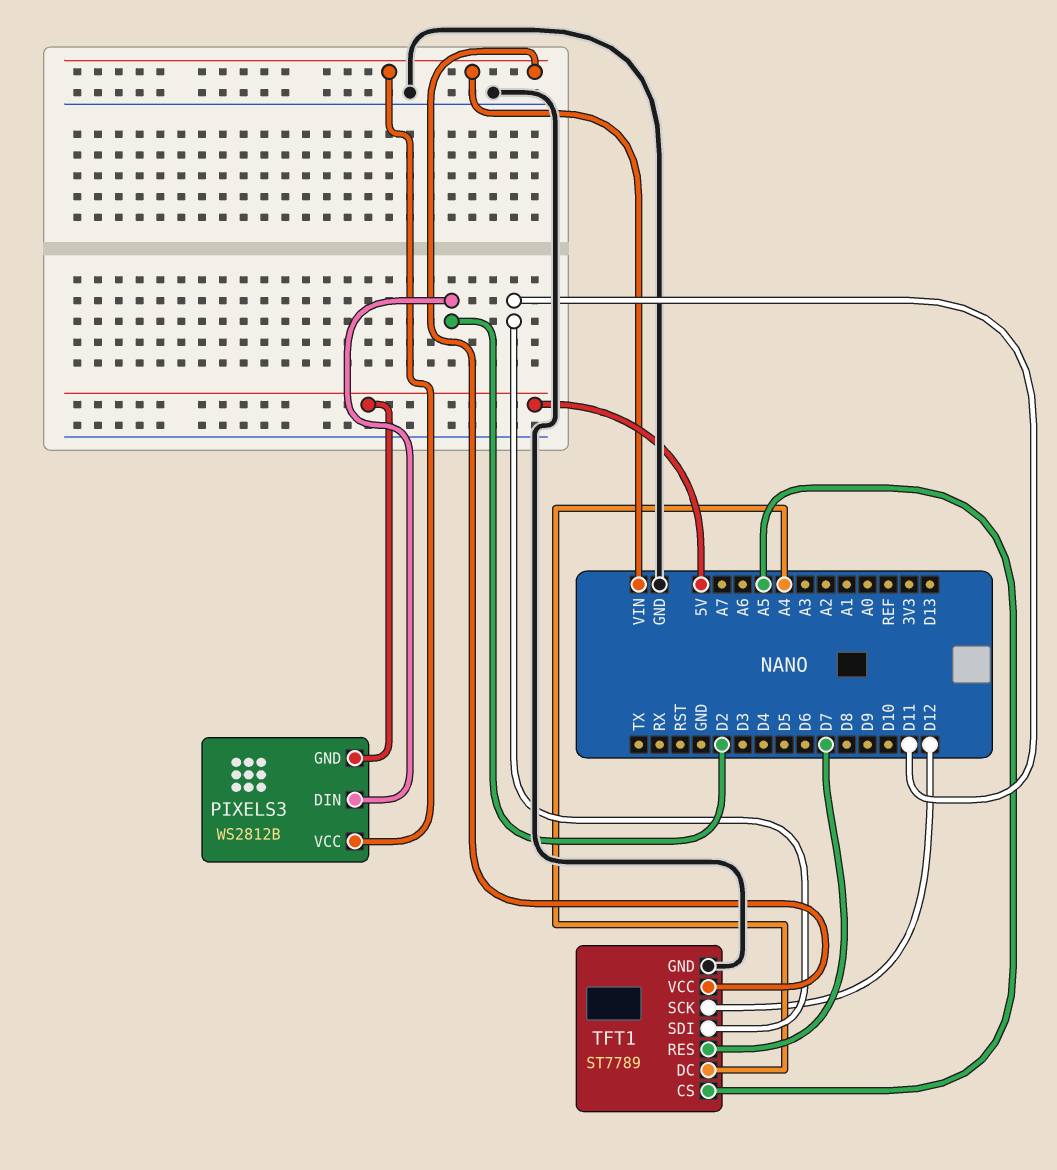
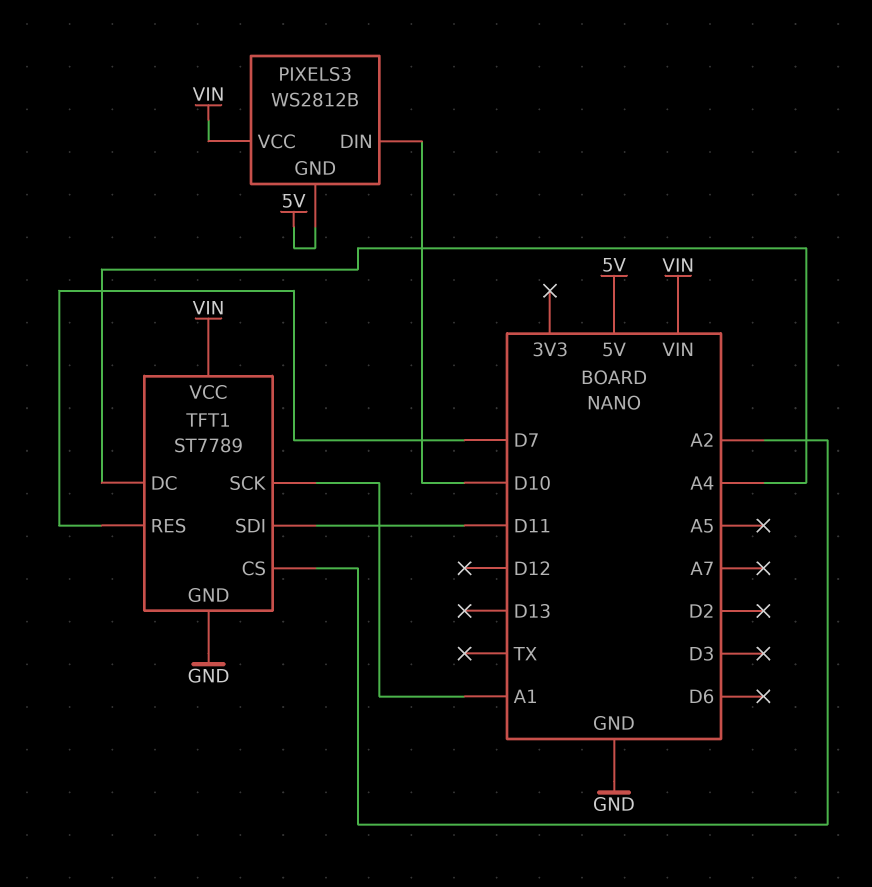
PIXELS3 pin DIN: D2 -> D10
TFT1 pin CS: A5 -> A2
TFT1 pin SCK: D12 -> A1

